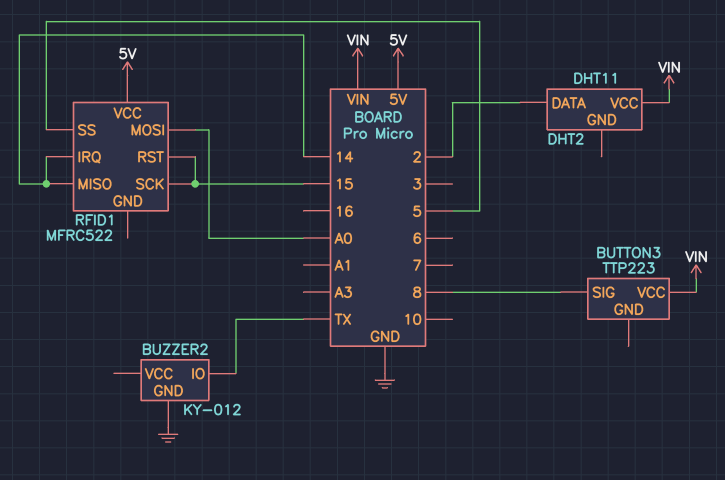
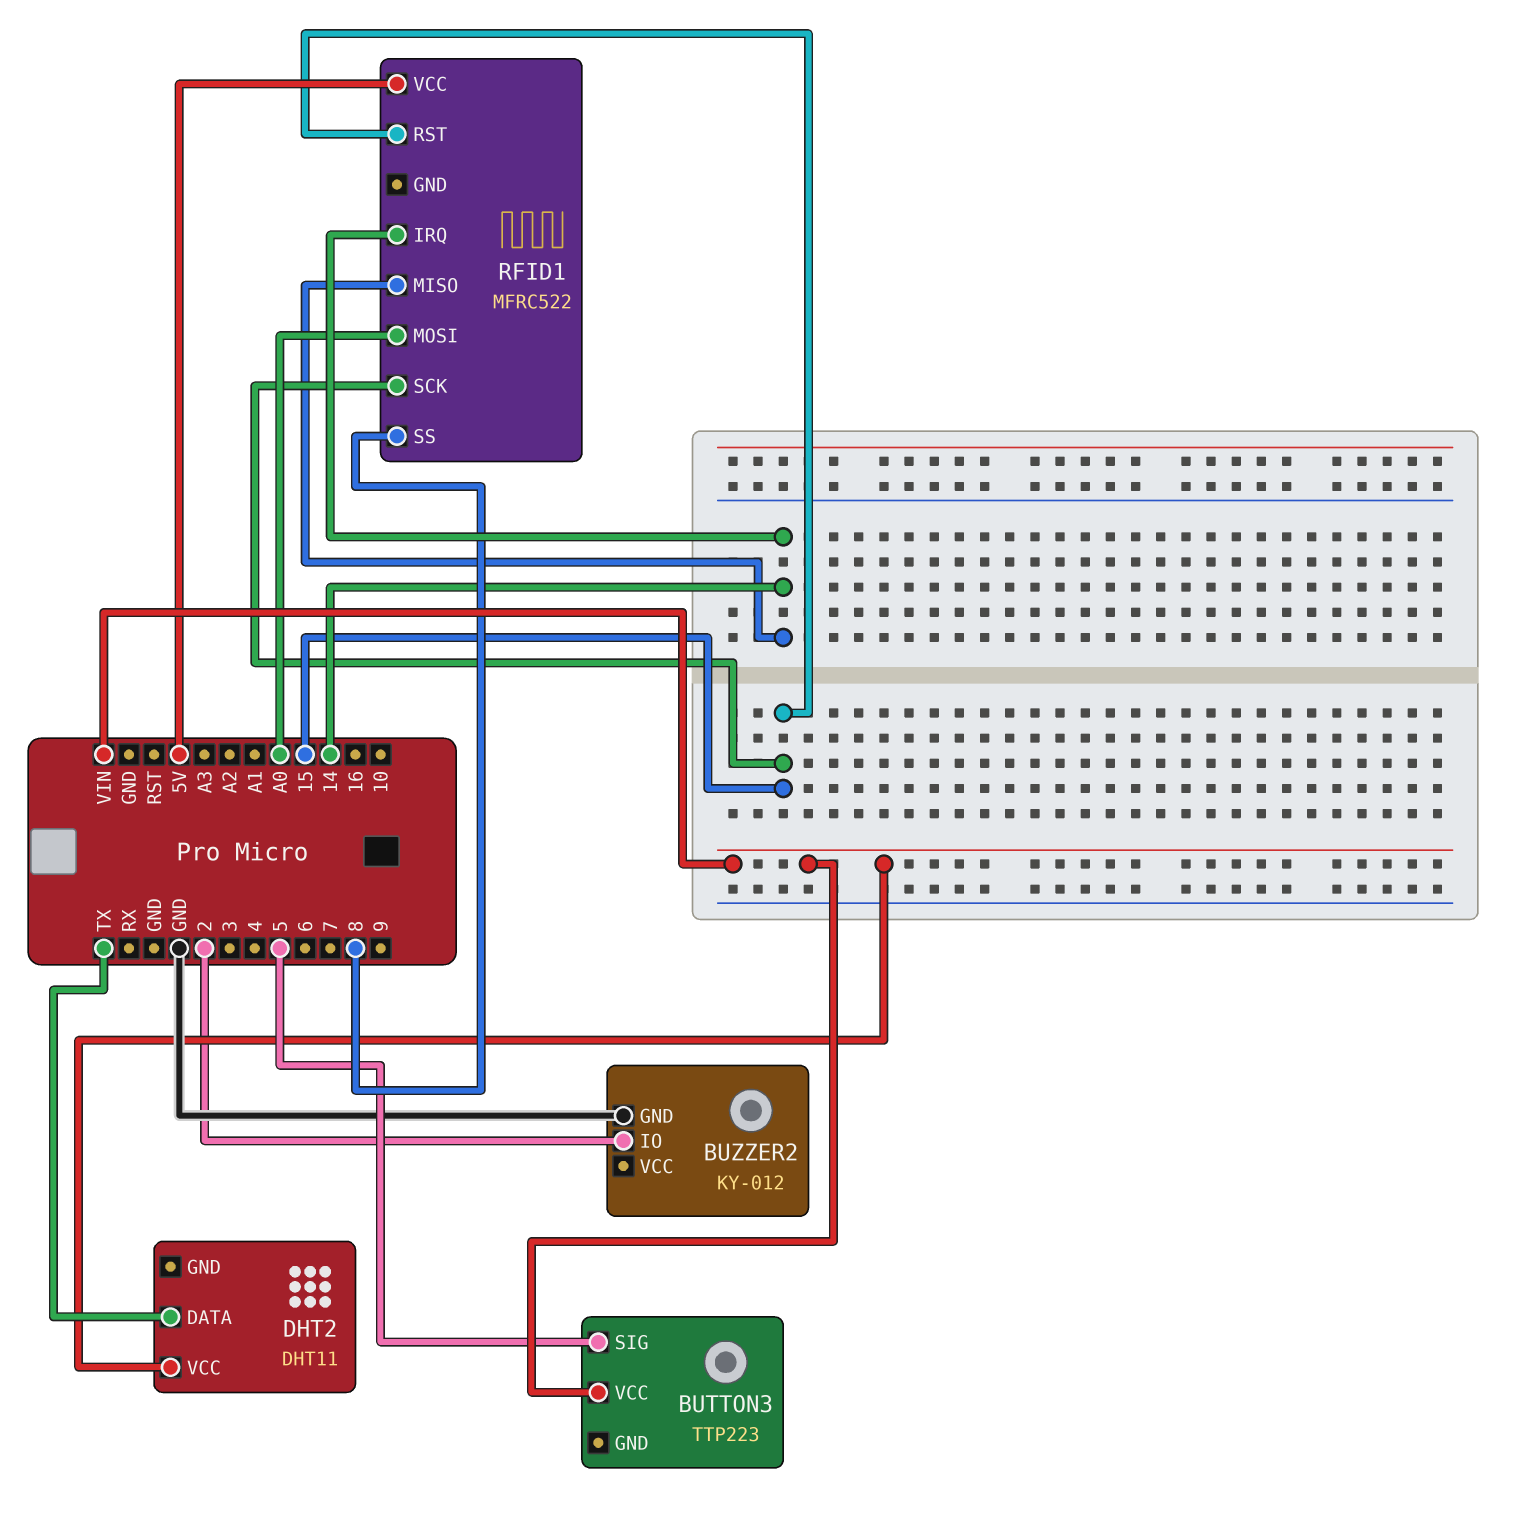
BUTTON3 pin SIG: 8 -> 5
BUZZER2 pin IO: TX -> 2
DHT2 pin DATA: 2 -> TX
RFID1 pin SS: 5 -> 8

